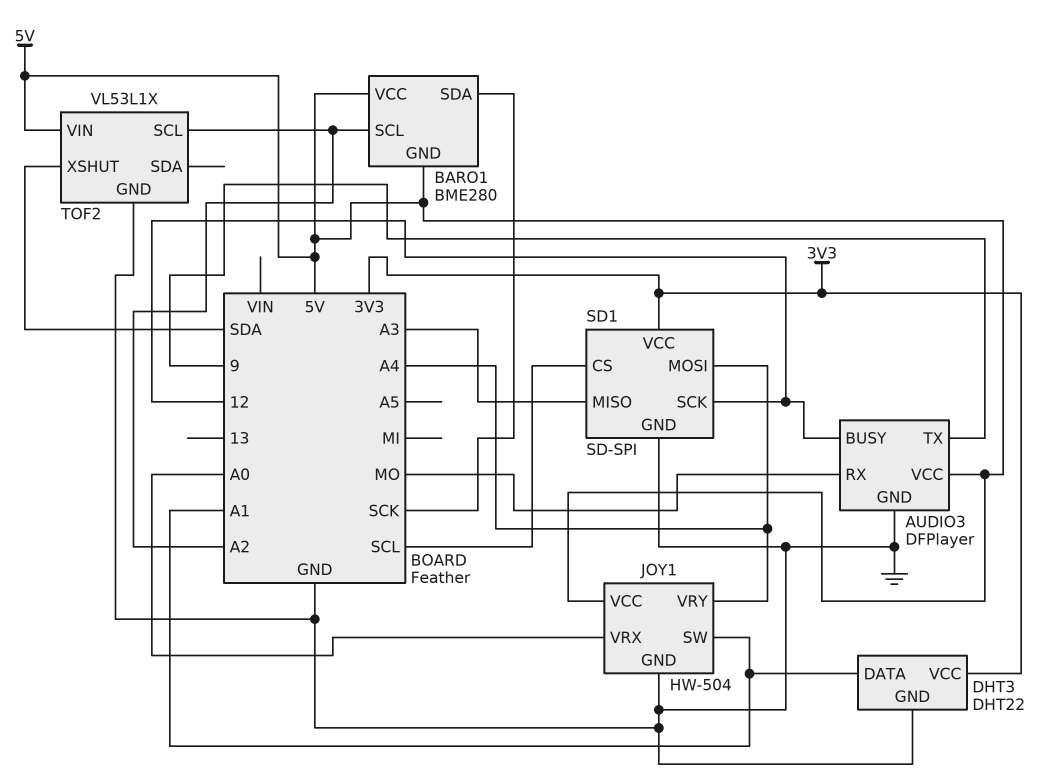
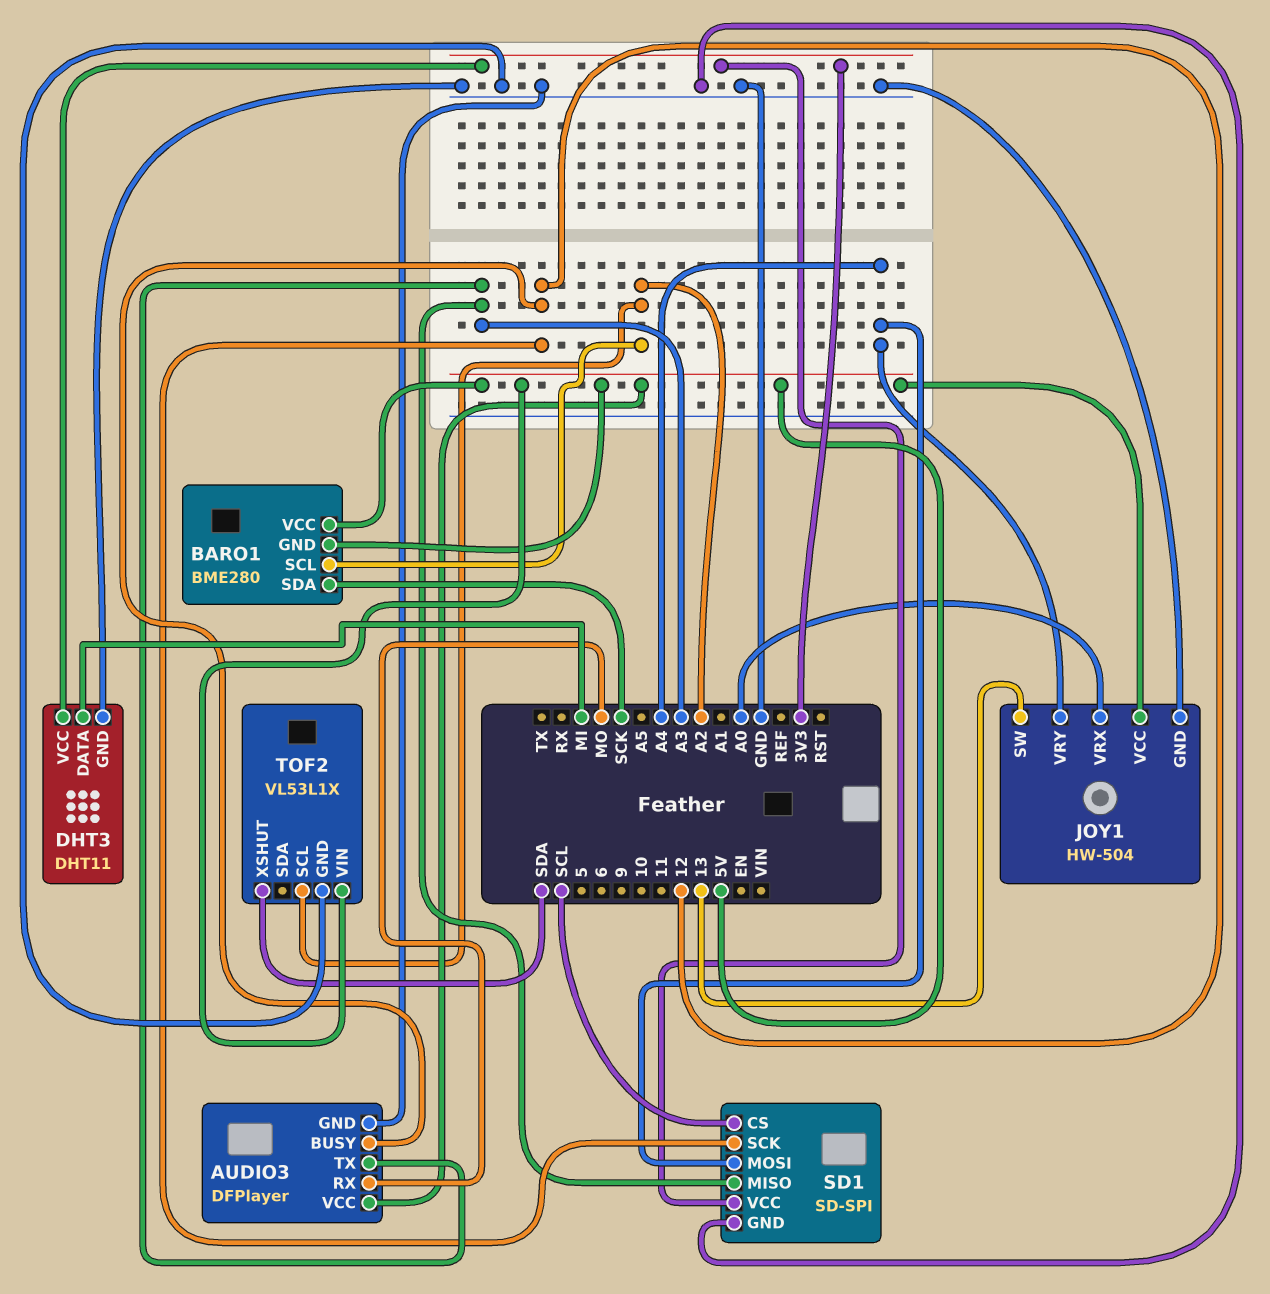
AUDIO3 pin TX: 9 -> A3
DHT3: DHT22 -> DHT11
DHT3 pin DATA: A1 -> MI
JOY1 pin SW: A1 -> 13

